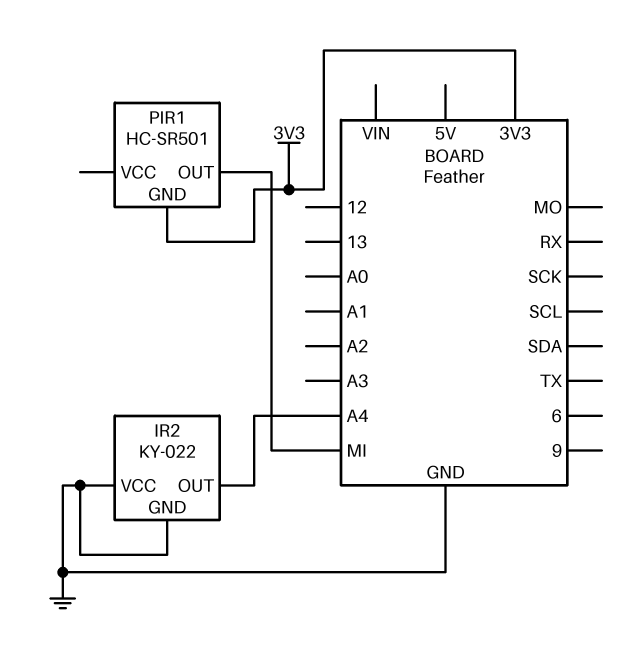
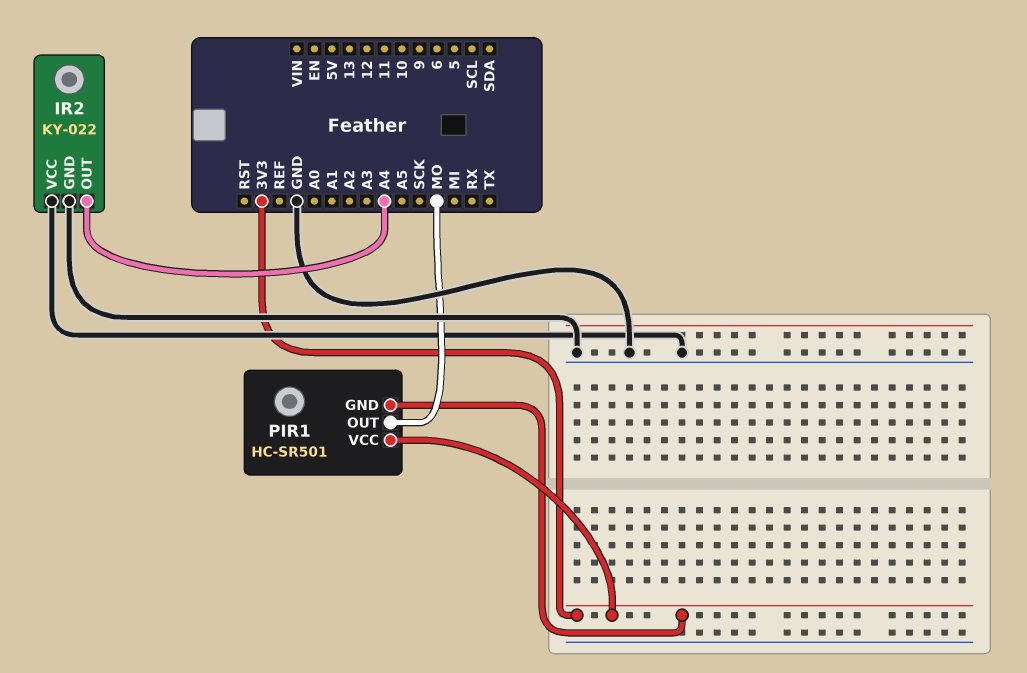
PIR1 pin OUT: MI -> MO
PIR1 pin VCC: none -> 3V3

